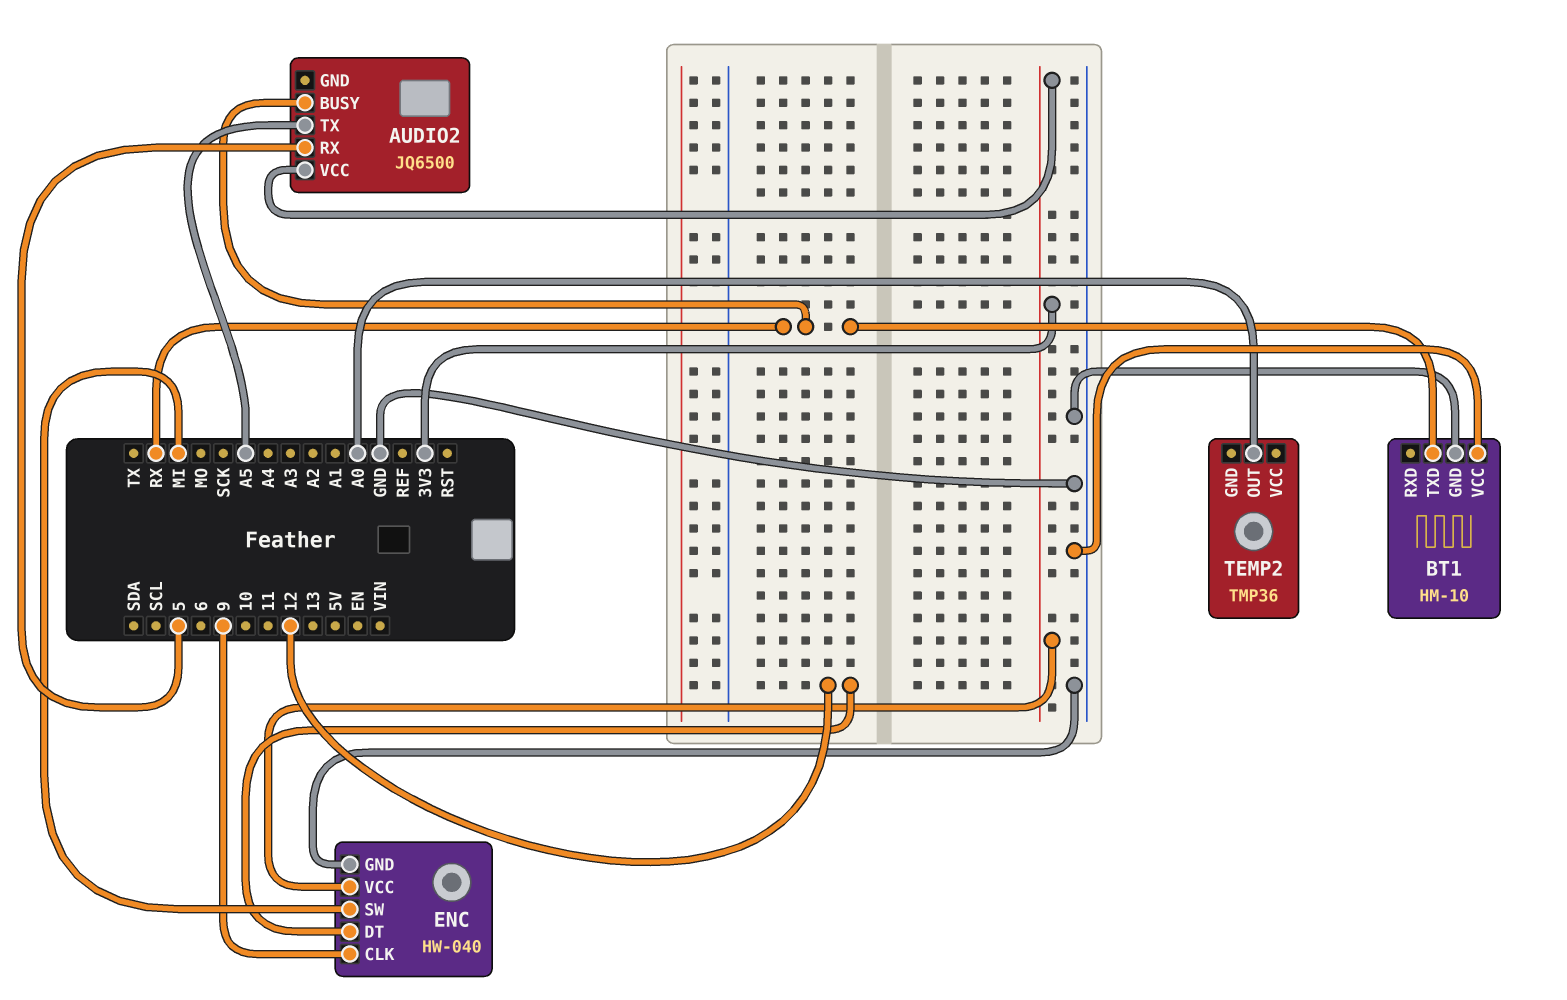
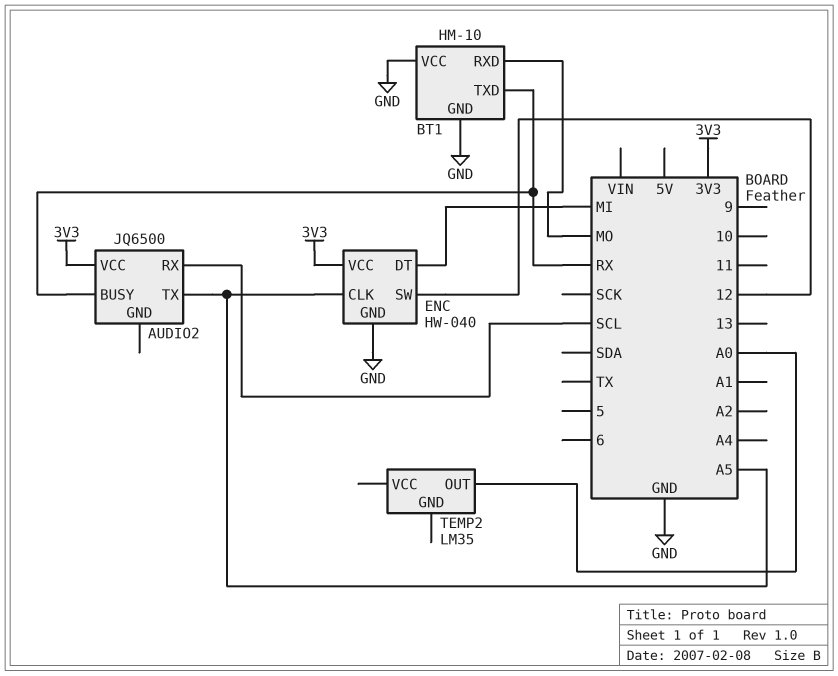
AUDIO2 pin RX: 5 -> SCL
BT1 pin RXD: none -> MO
ENC pin CLK: 9 -> A5
ENC pin DT: 12 -> MI
ENC pin SW: MI -> 12
TEMP2: TMP36 -> LM35

